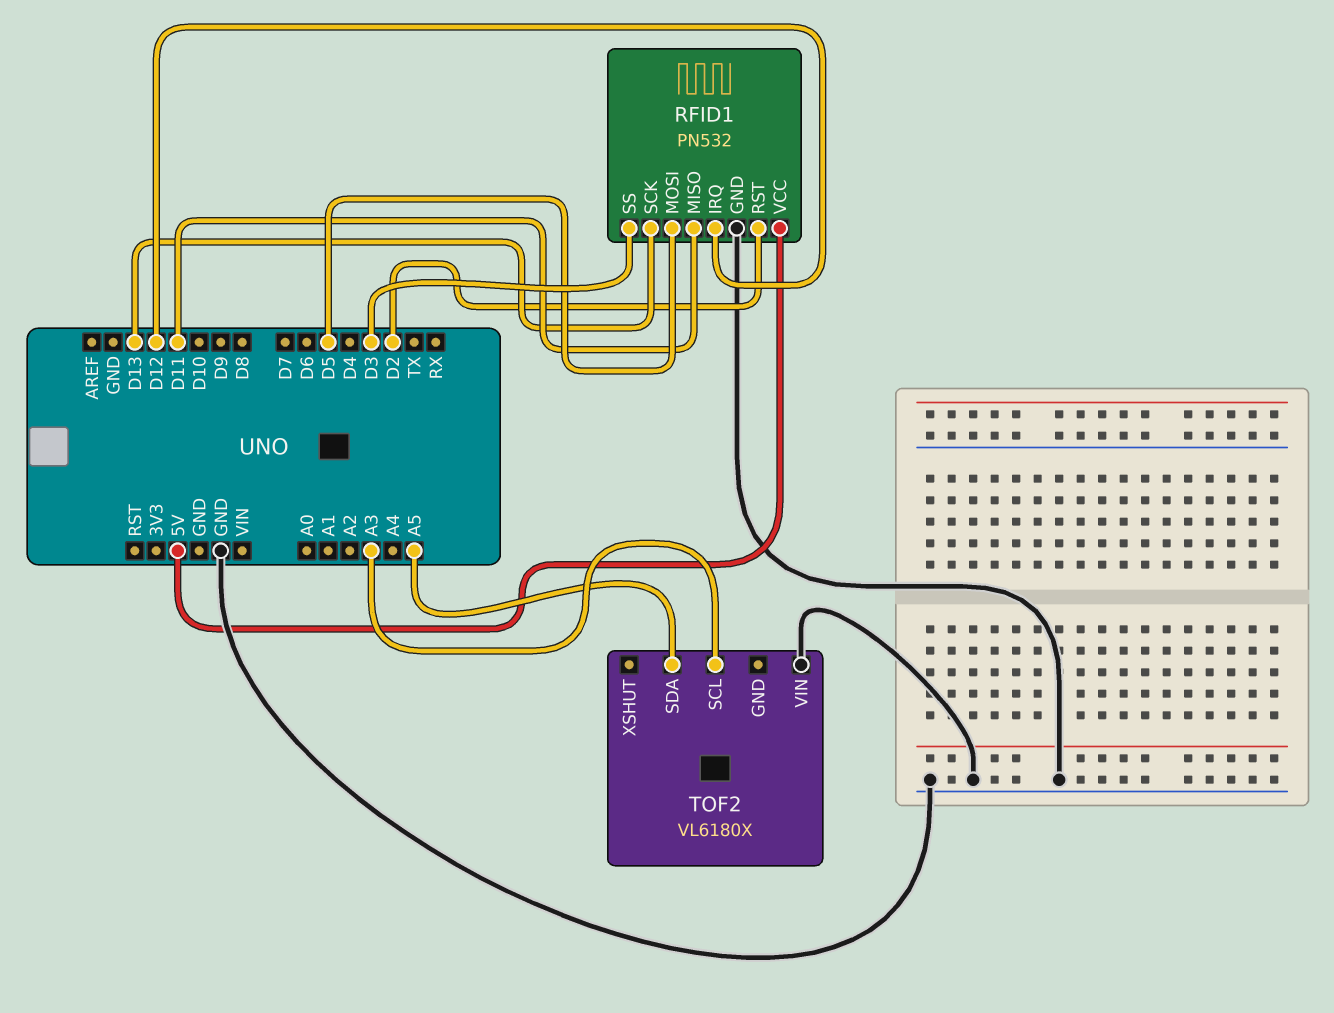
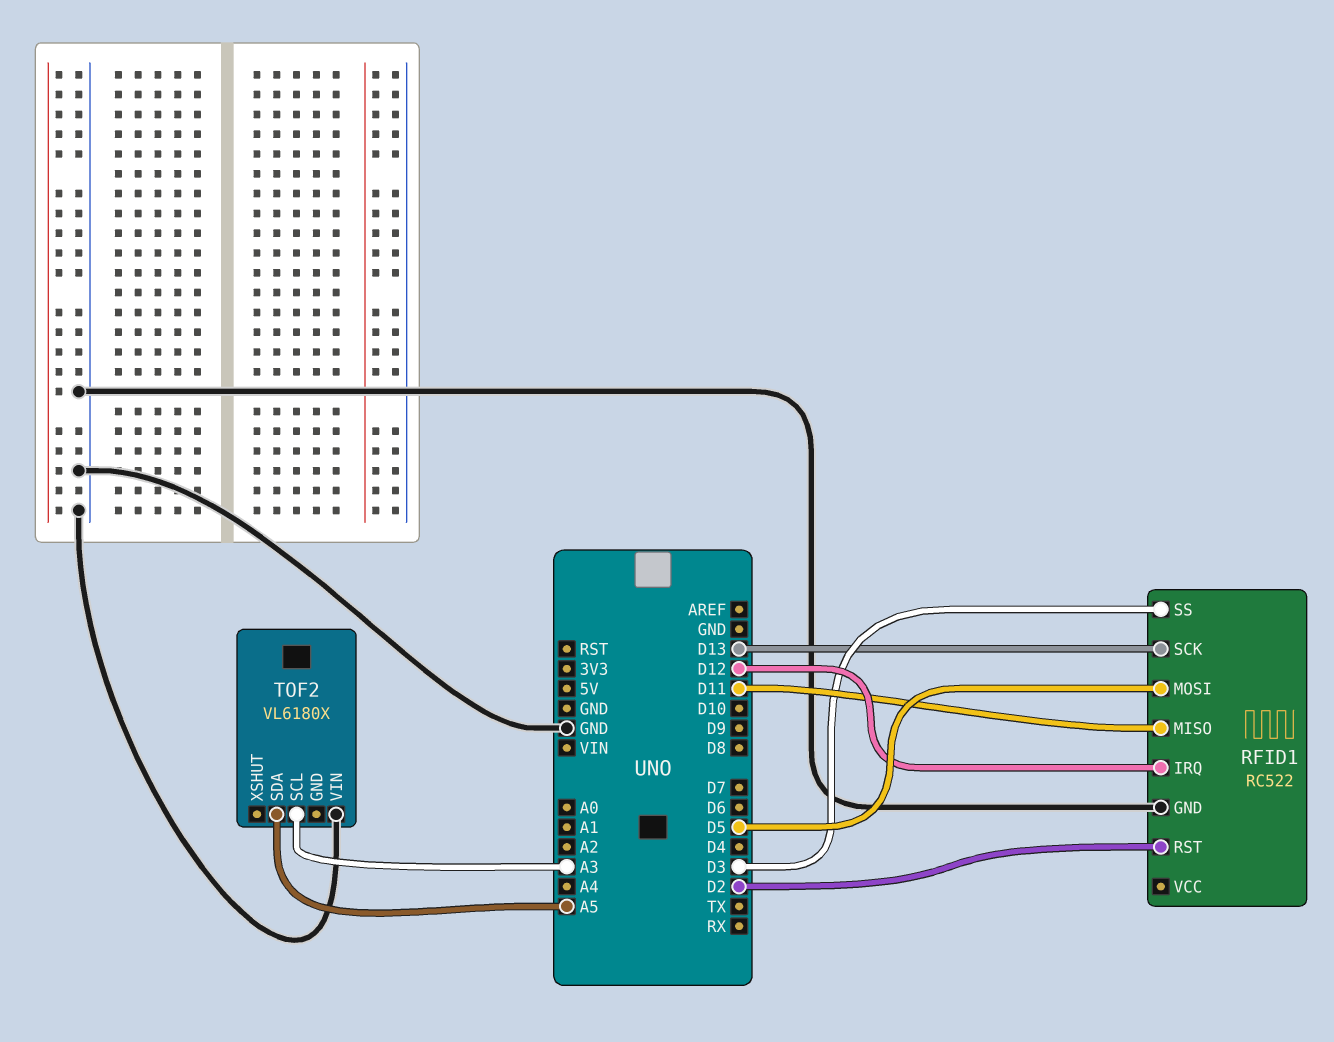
RFID1: PN532 -> RC522
RFID1 pin VCC: 5V -> none

